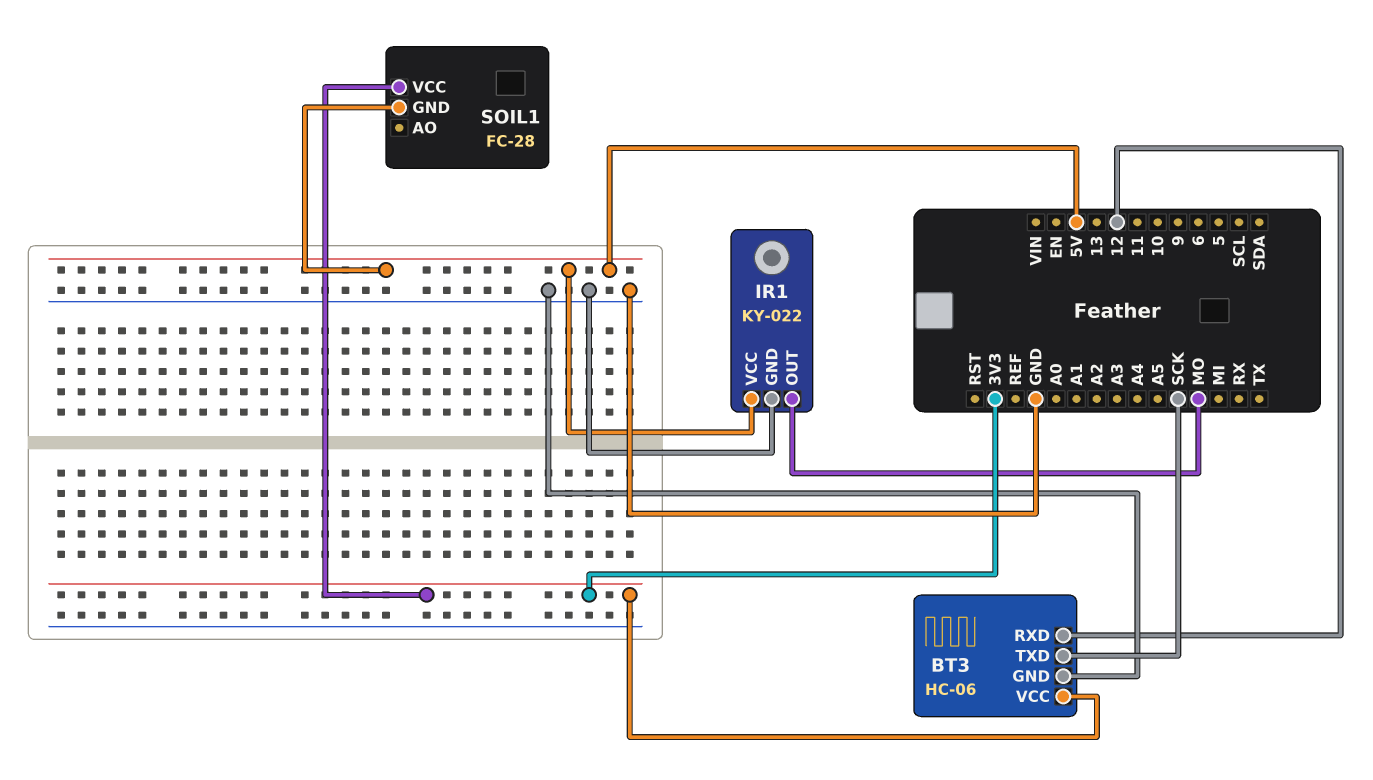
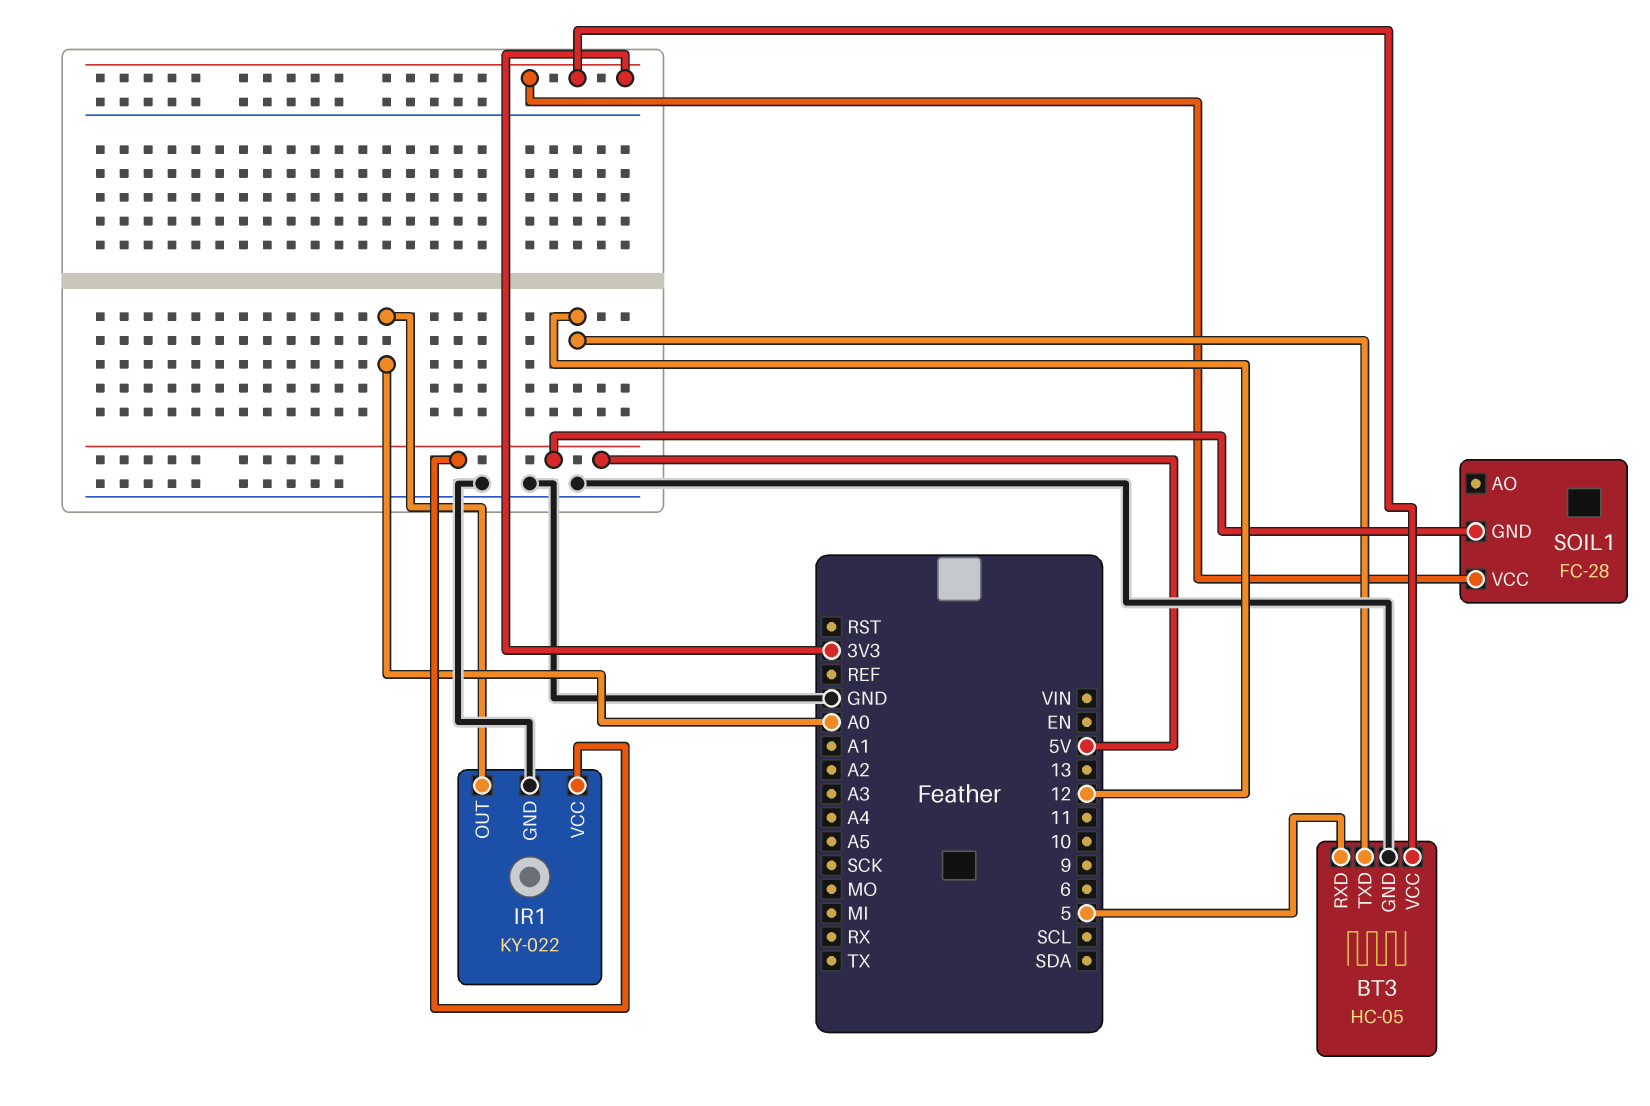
BT3: HC-06 -> HC-05
BT3 pin RXD: 12 -> 5
BT3 pin TXD: SCK -> 12
IR1 pin OUT: MO -> A0

